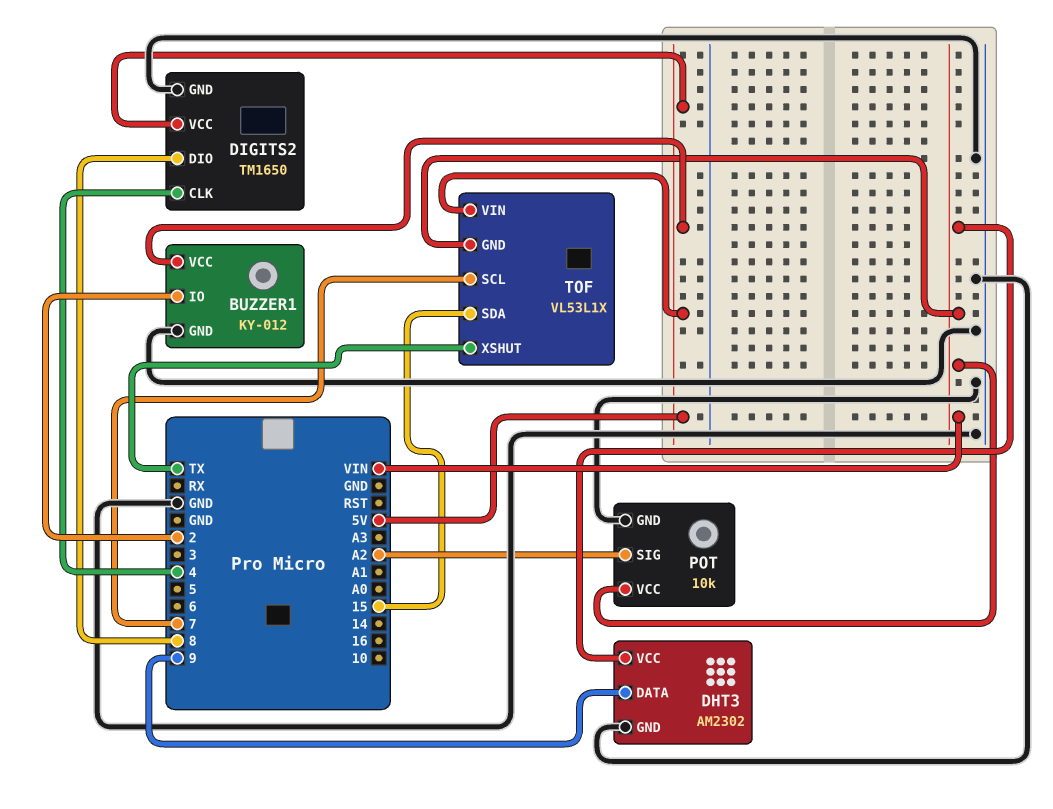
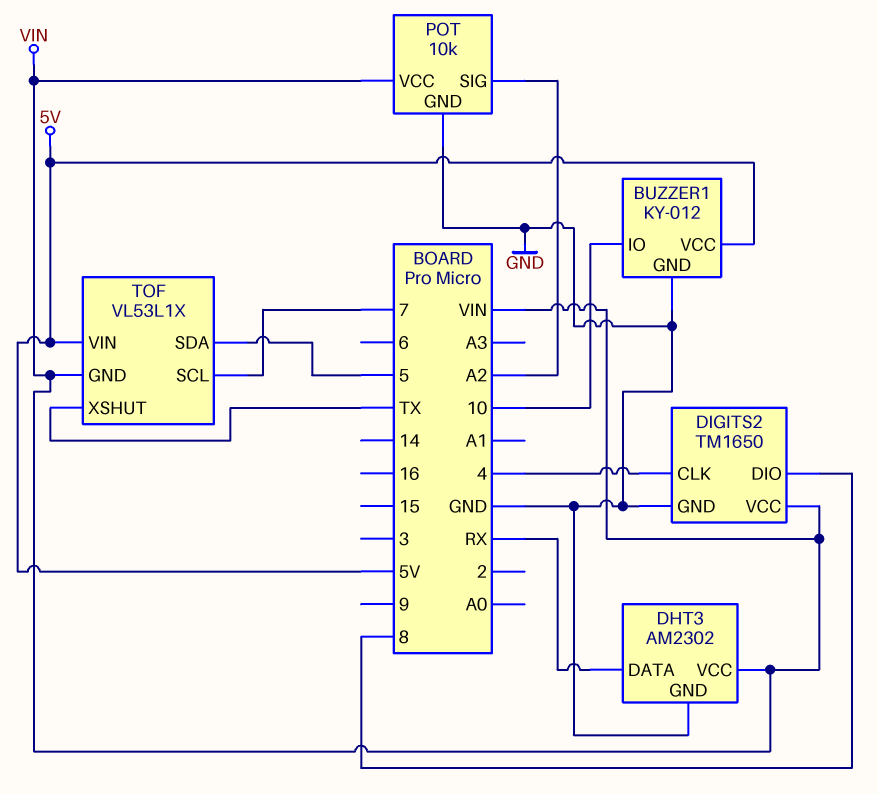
BUZZER1 pin IO: 2 -> 10
DHT3 pin DATA: 9 -> RX
DIGITS2 pin VCC: 5V -> VIN
TOF pin SDA: 15 -> 5

